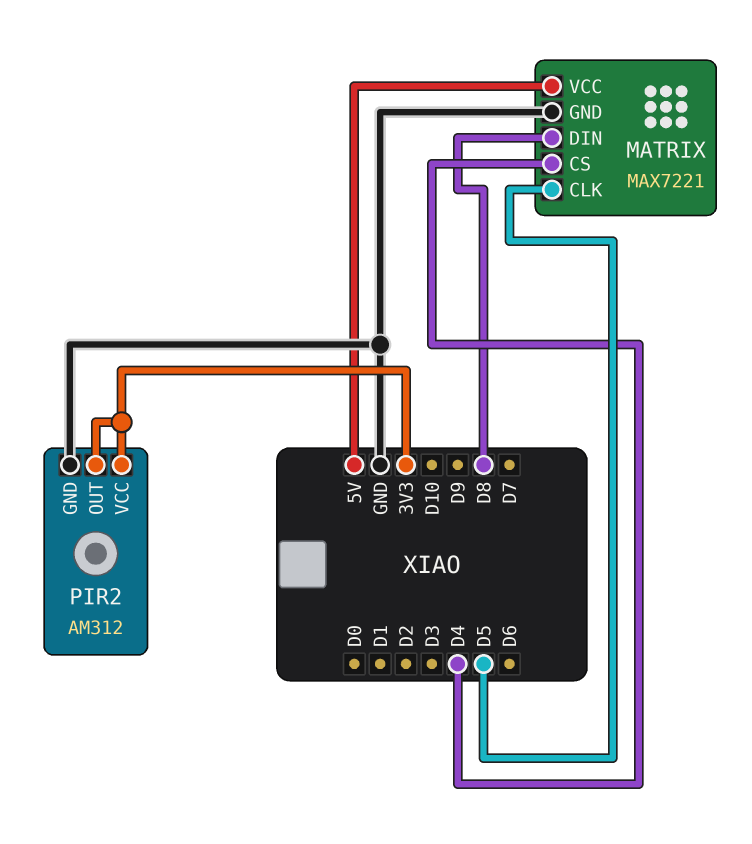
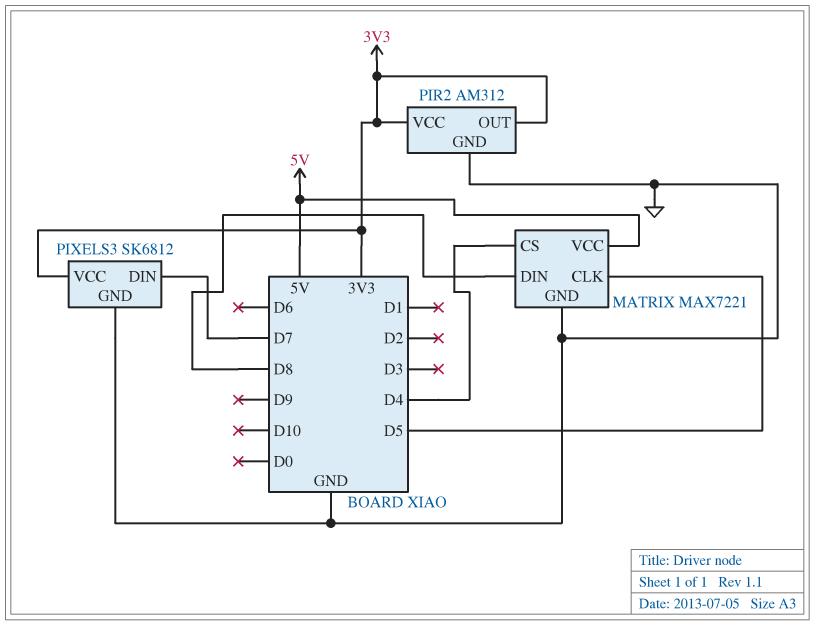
PIXELS3: none -> SK6812
PIXELS3 pin DIN: none -> D7
PIXELS3 pin GND: none -> GND
PIXELS3 pin VCC: none -> 3V3

